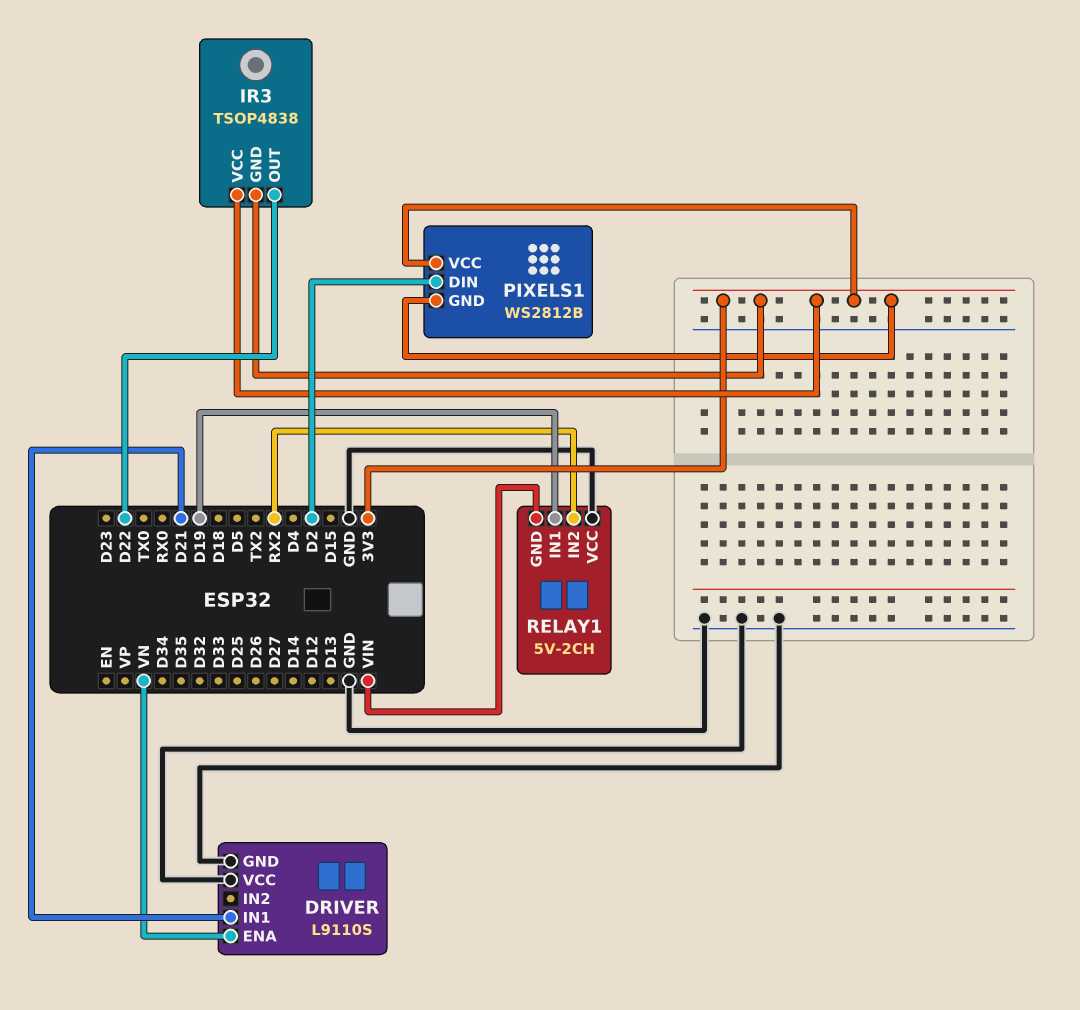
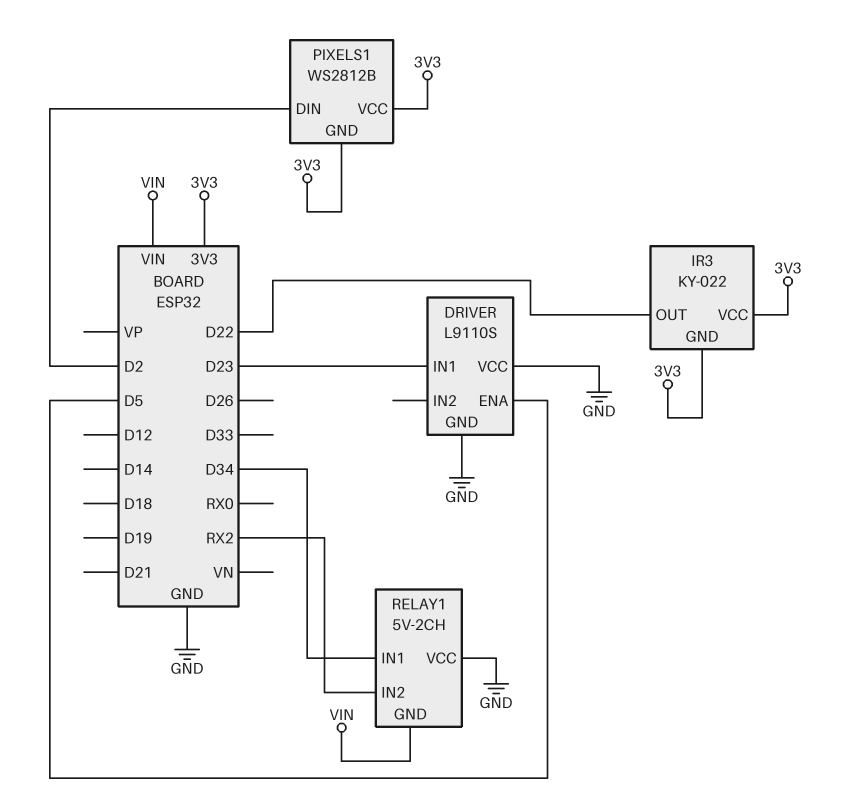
DRIVER pin ENA: VN -> D5
DRIVER pin IN1: D21 -> D23
IR3: TSOP4838 -> KY-022
RELAY1 pin IN1: D19 -> D34

